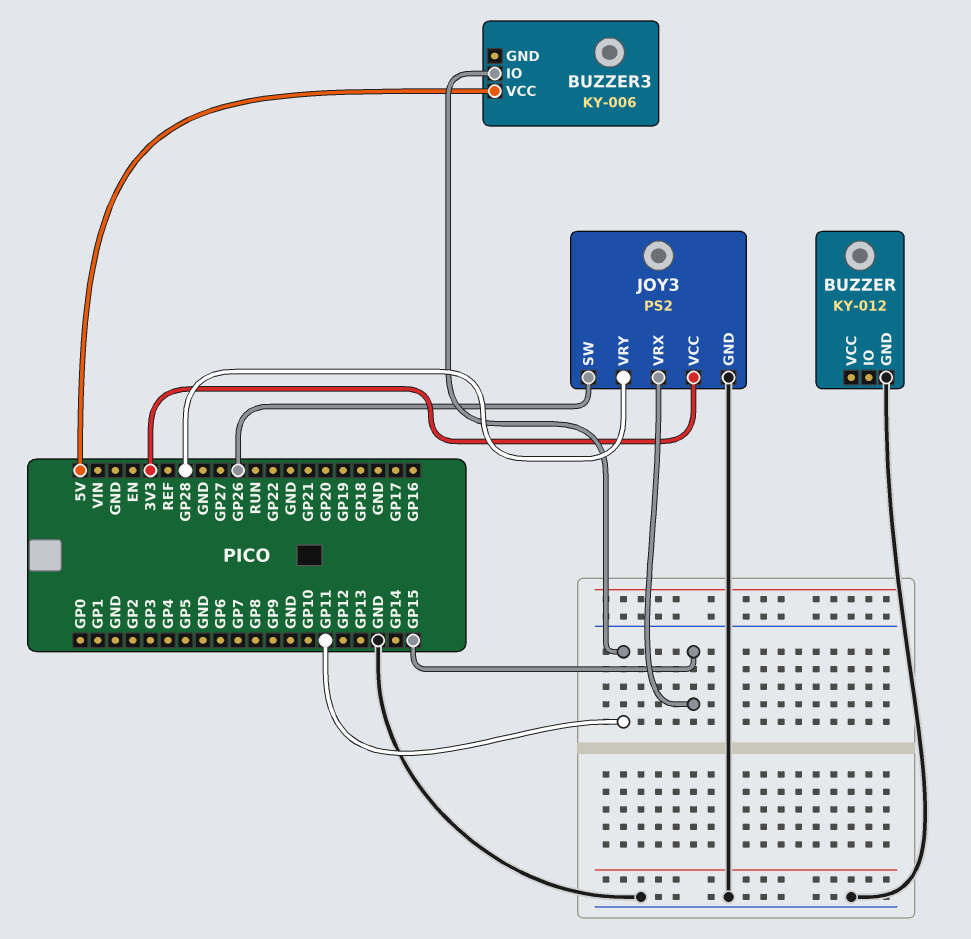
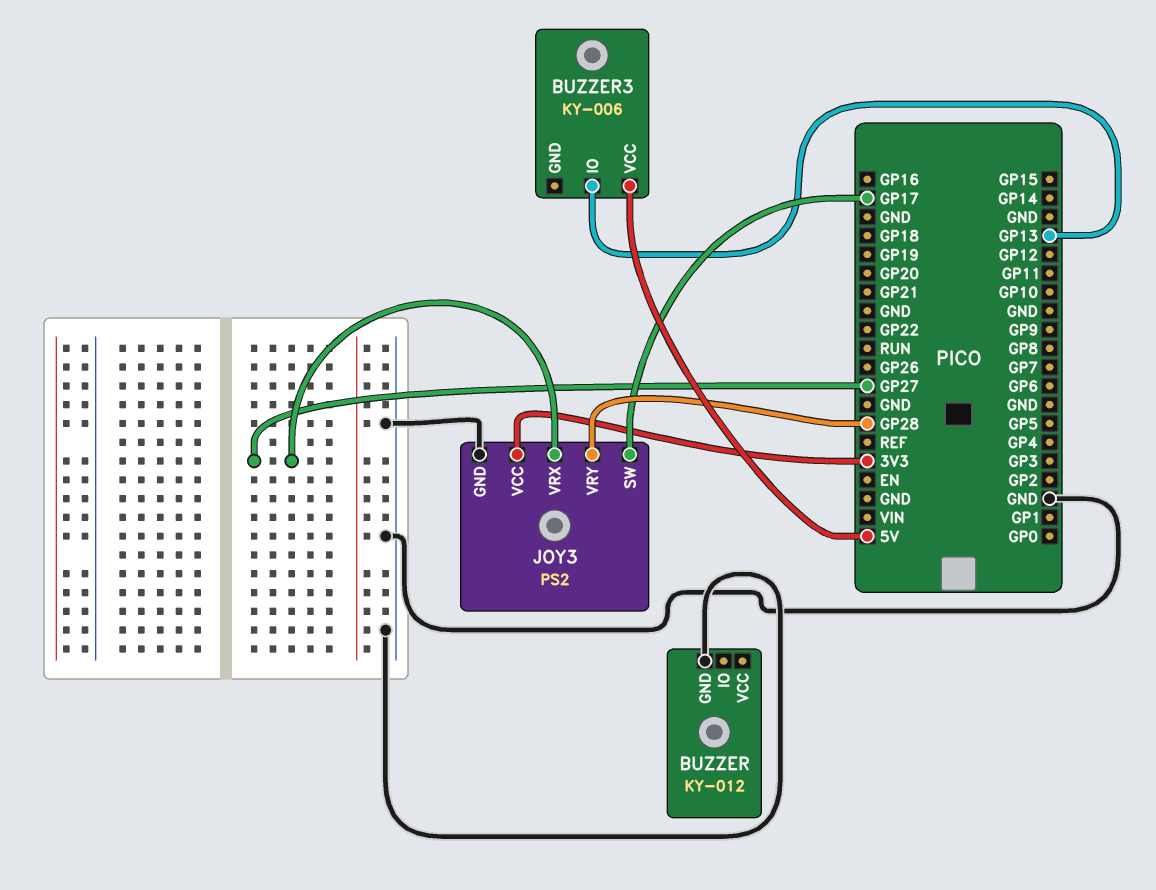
BUZZER3 pin IO: GP11 -> GP13
JOY3 pin SW: GP26 -> GP17
JOY3 pin VRX: GP15 -> GP27

